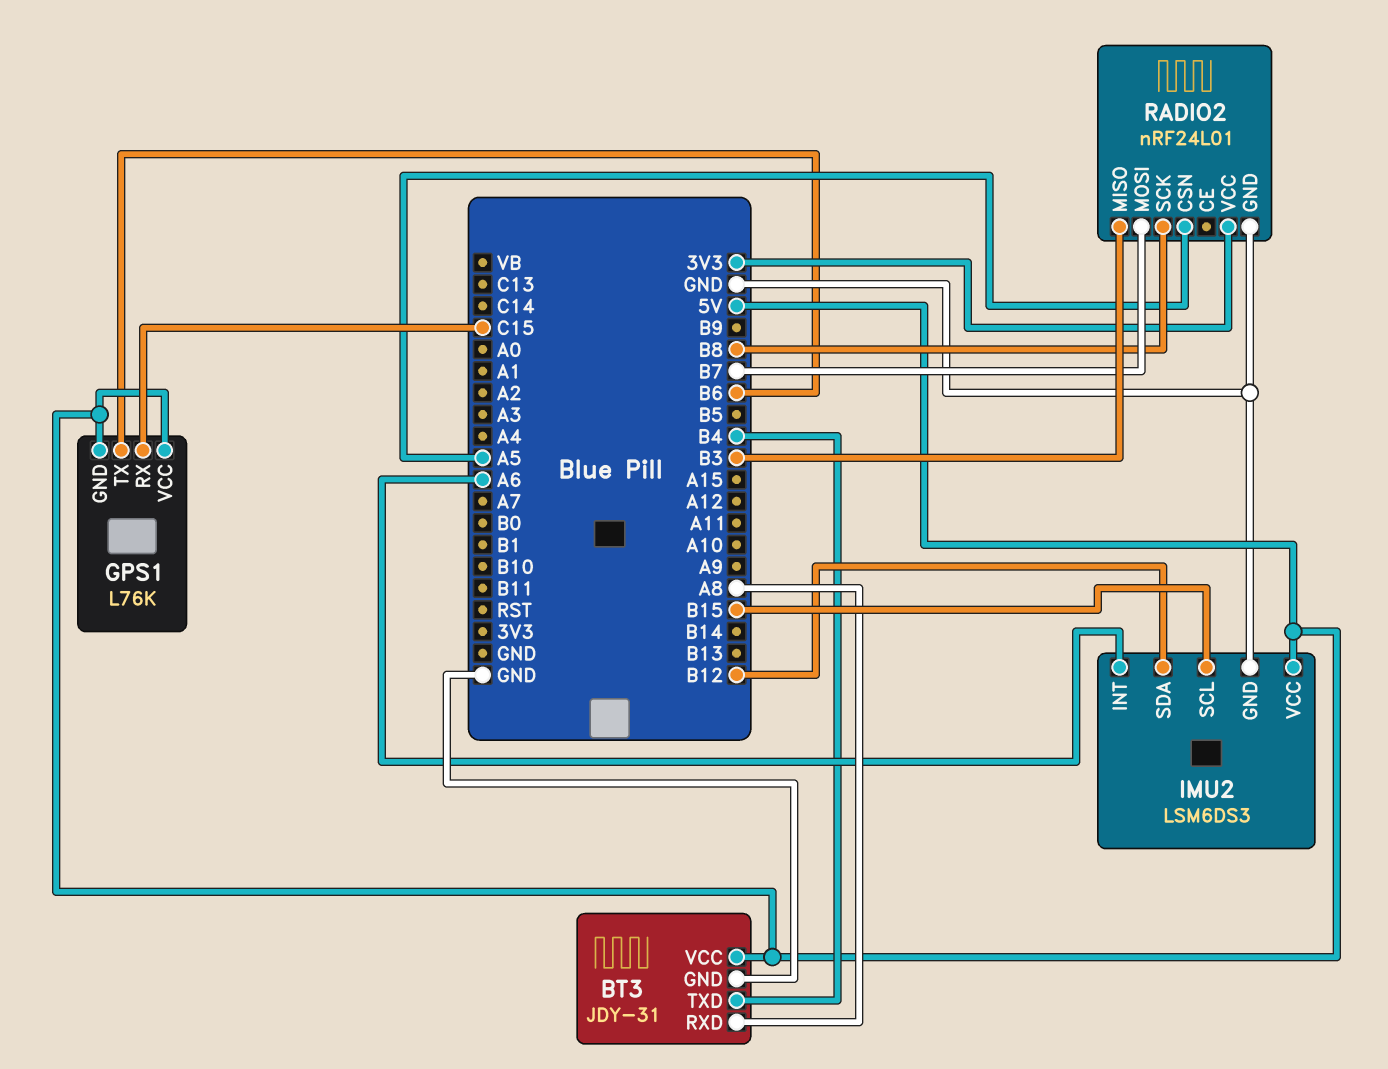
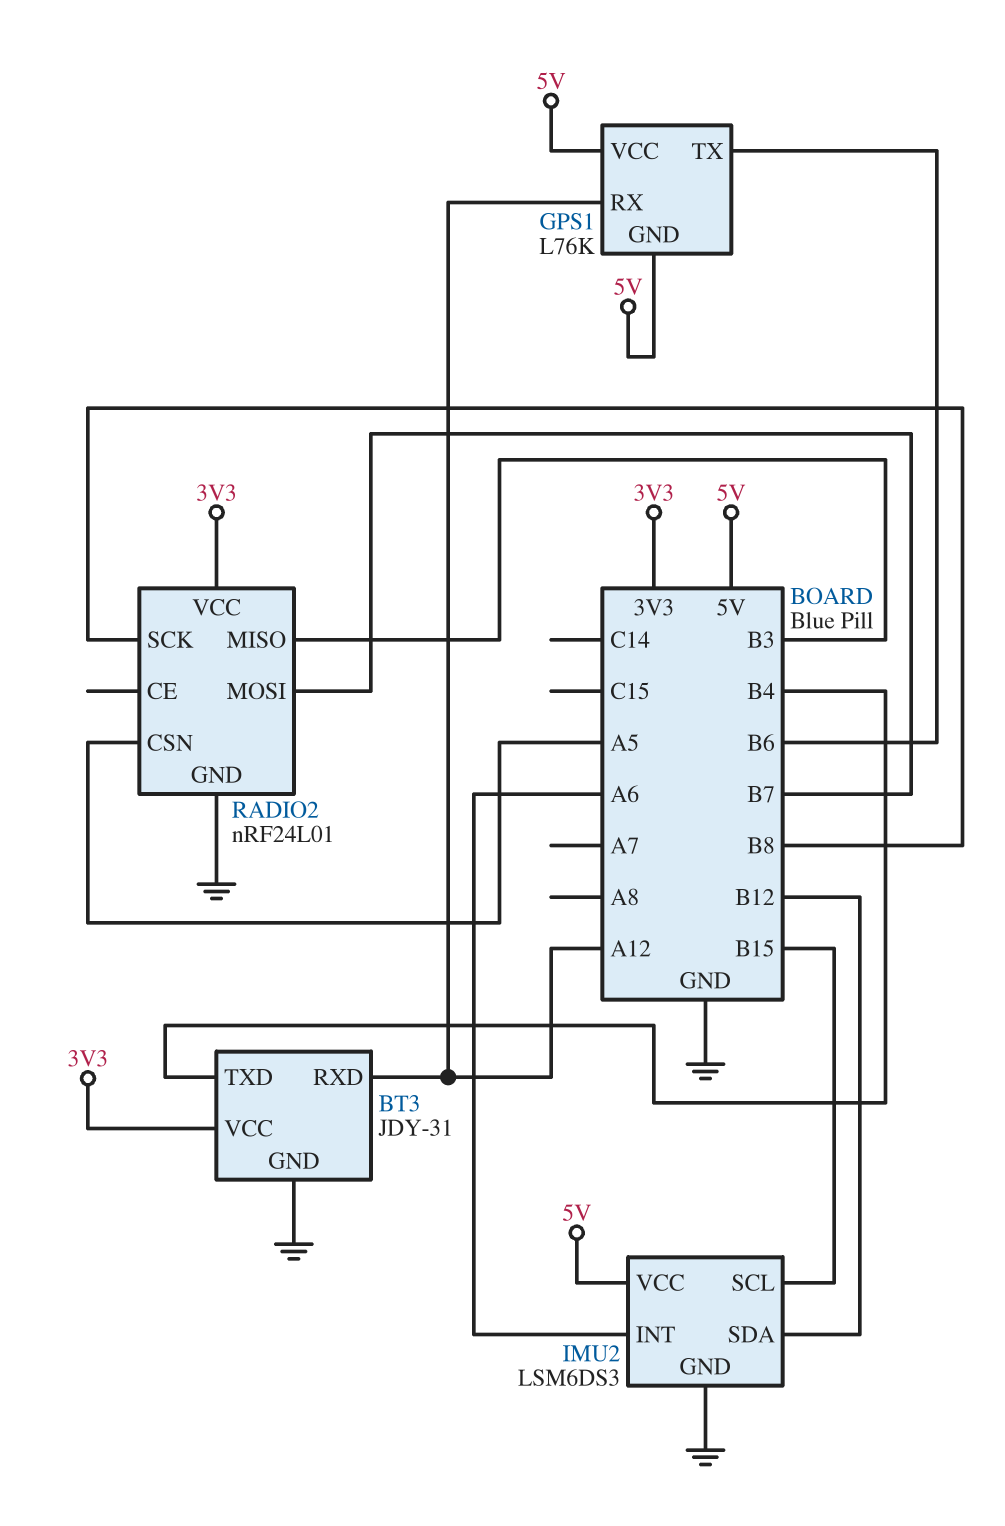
BT3 pin RXD: A8 -> A12
BT3 pin VCC: 5V -> 3V3
GPS1 pin RX: C15 -> A12

